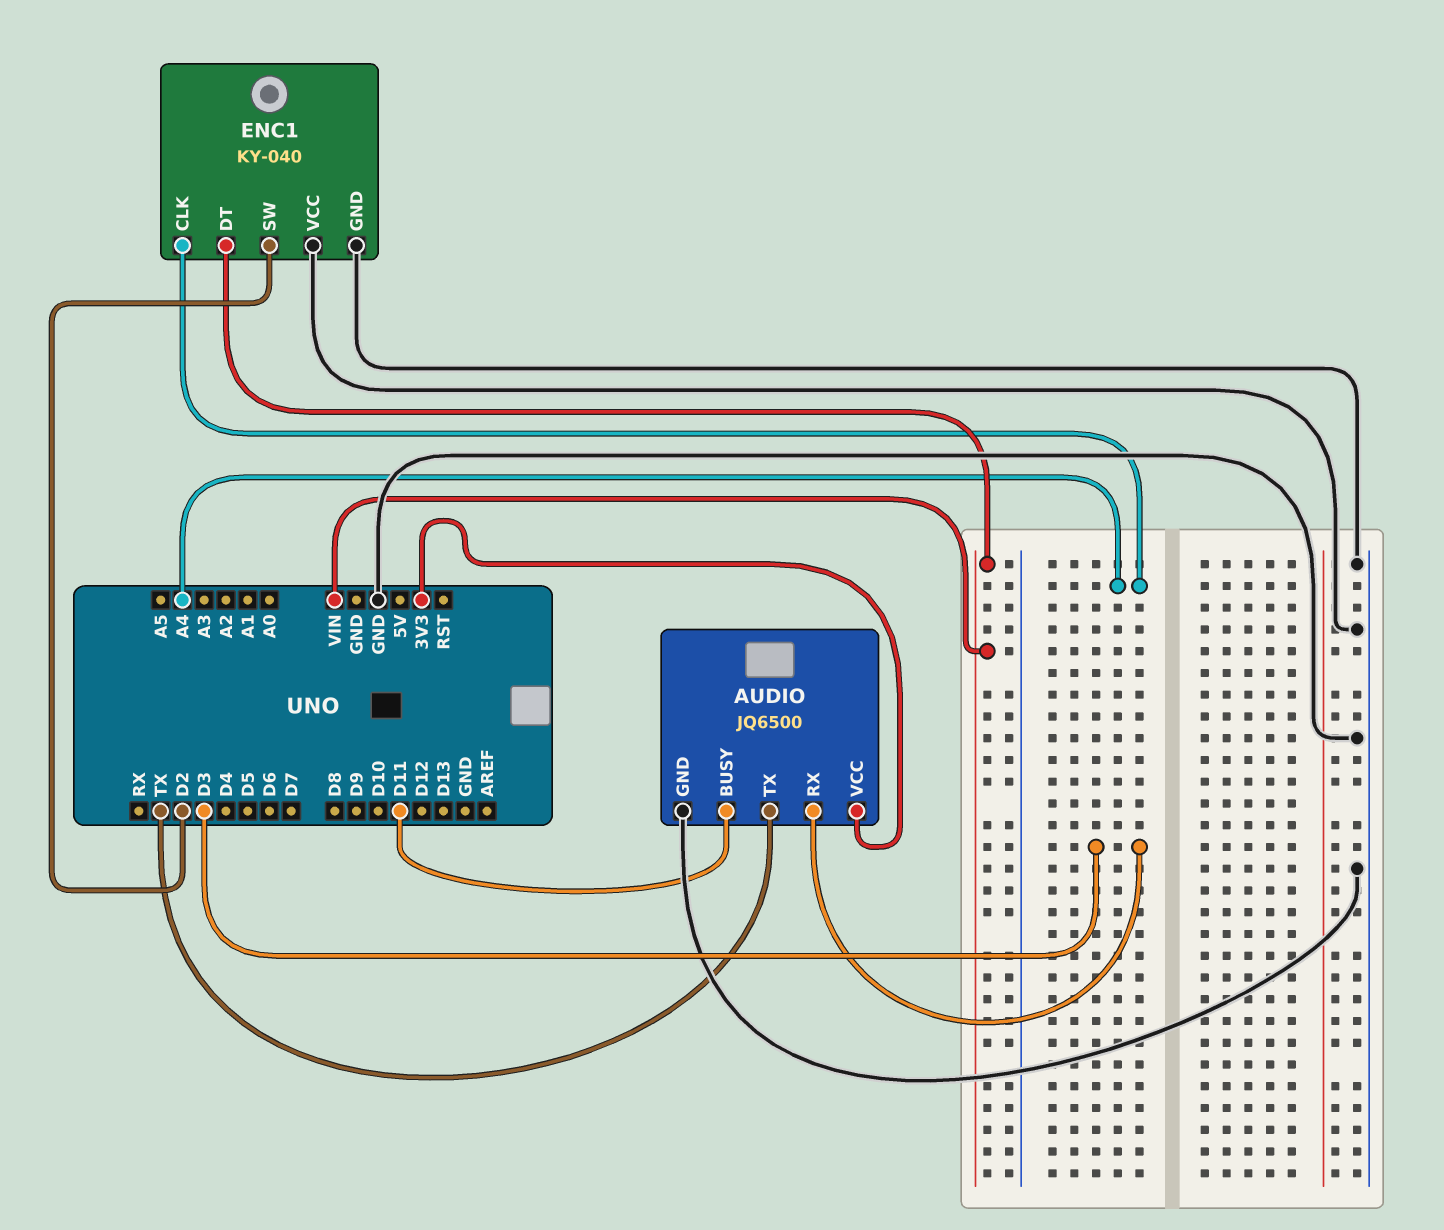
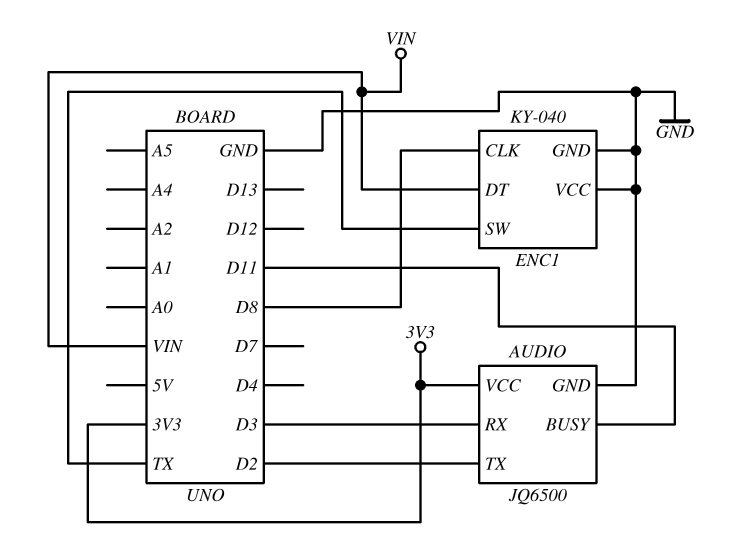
AUDIO pin TX: TX -> D2
ENC1 pin CLK: A4 -> D8
ENC1 pin SW: D2 -> TX

